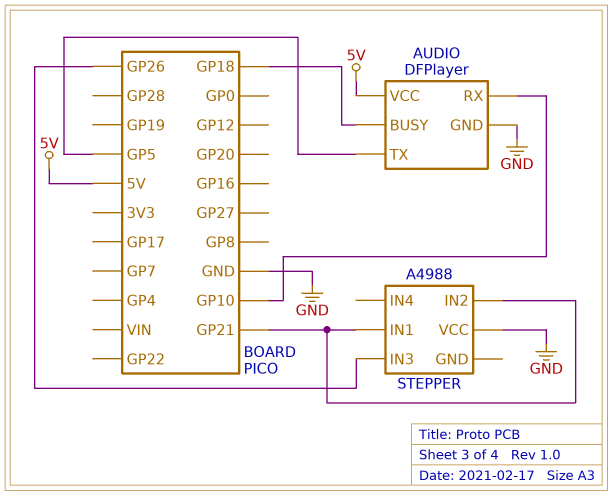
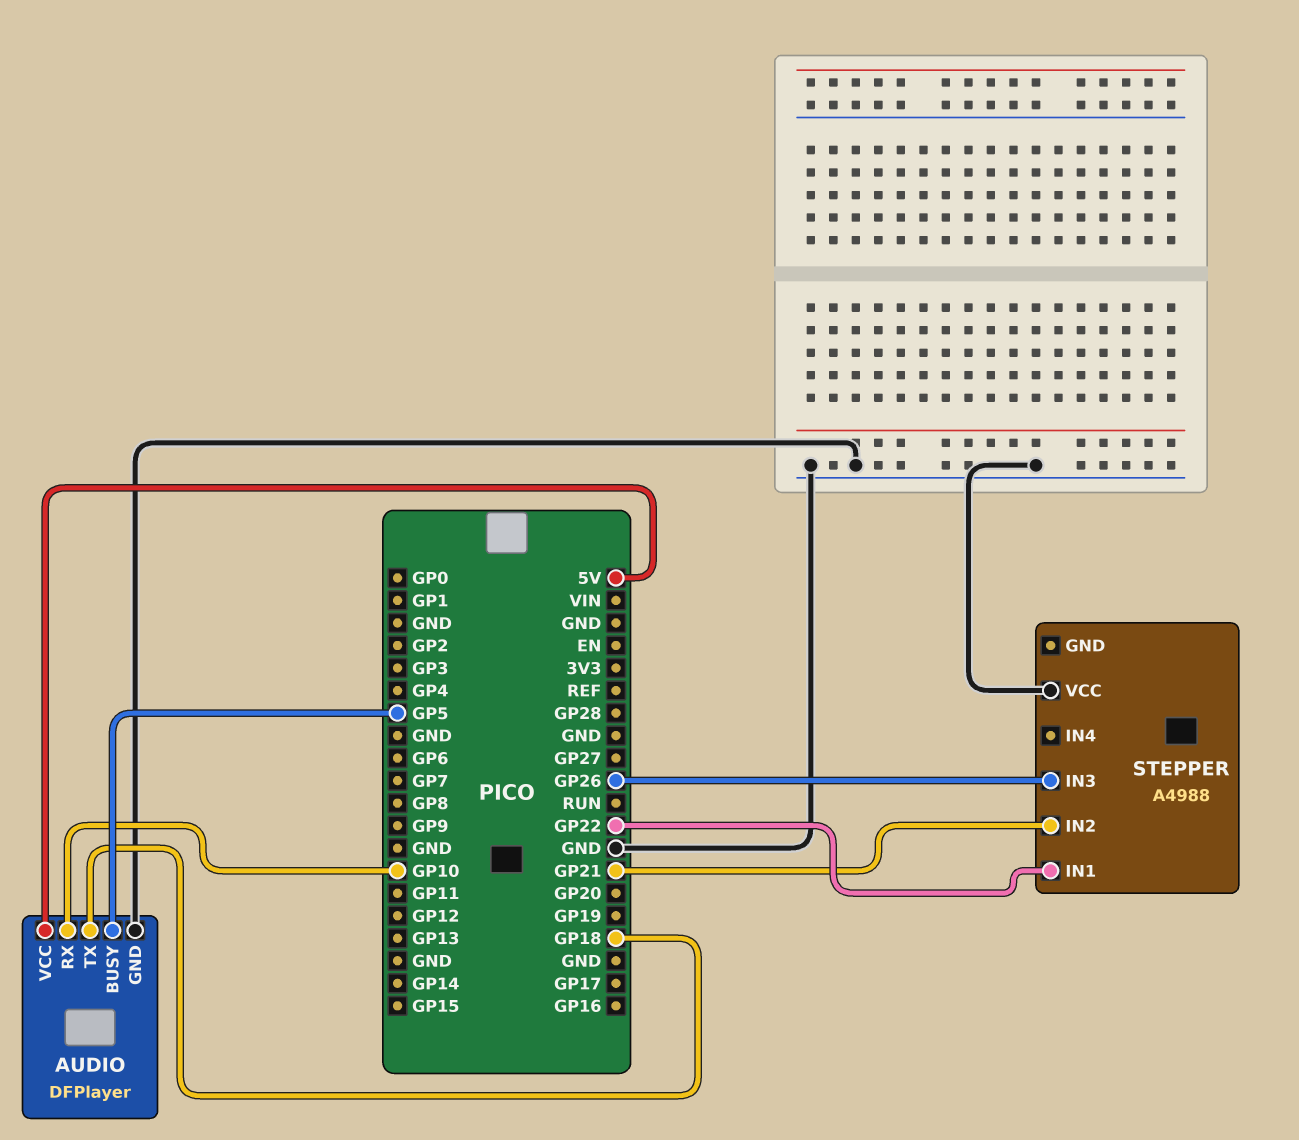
AUDIO pin BUSY: GP18 -> GP5
AUDIO pin TX: GP5 -> GP18
STEPPER pin IN1: GP21 -> GP22

